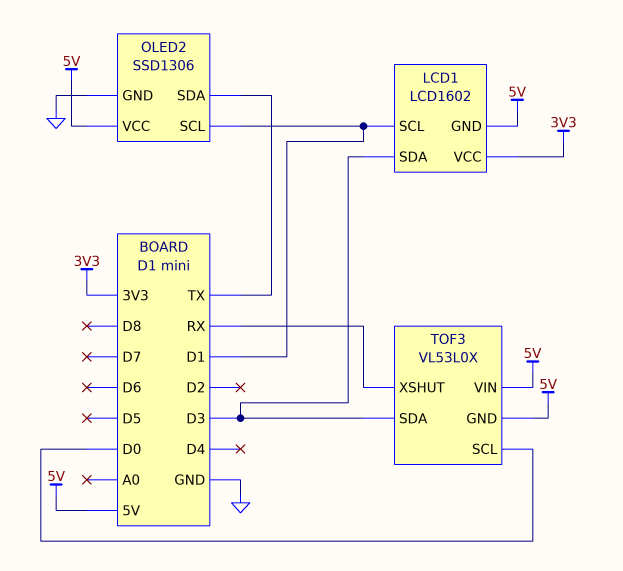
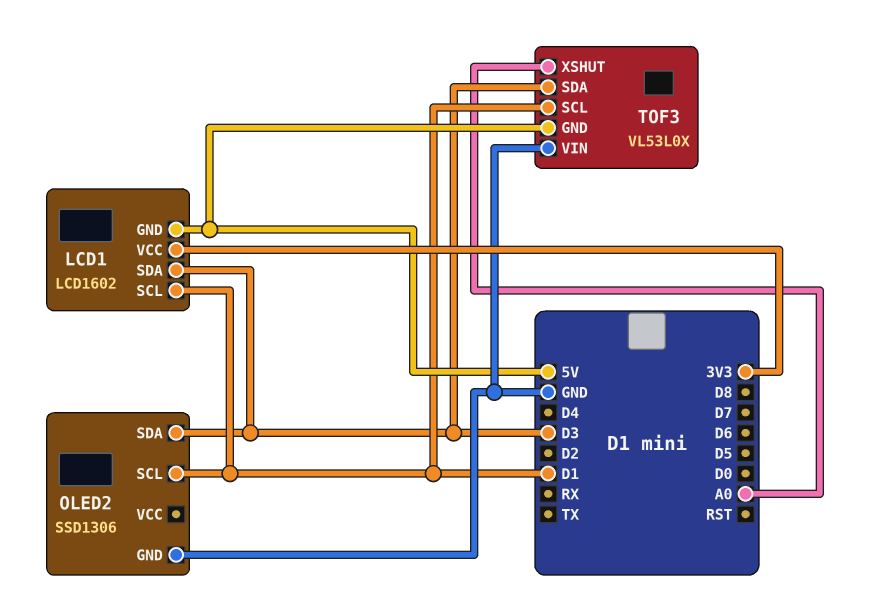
OLED2 pin SDA: TX -> D3
OLED2 pin VCC: 5V -> none
TOF3 pin SCL: D0 -> D1
TOF3 pin VIN: 5V -> GND
TOF3 pin XSHUT: RX -> A0

